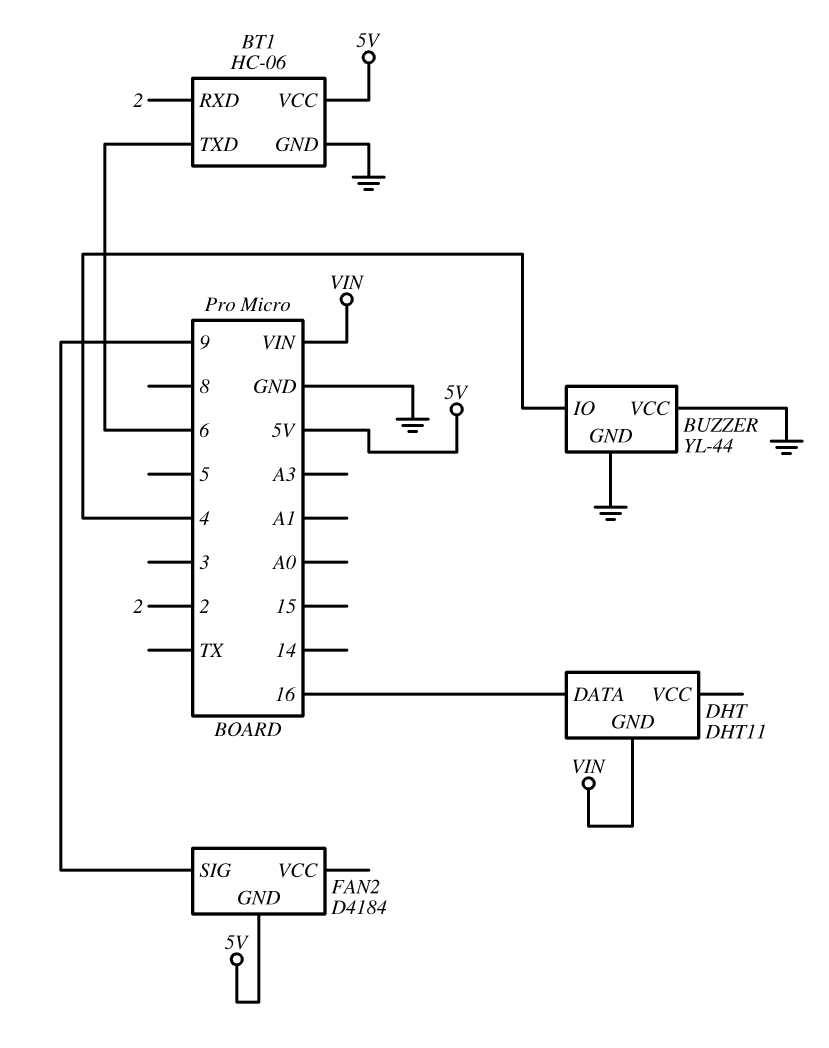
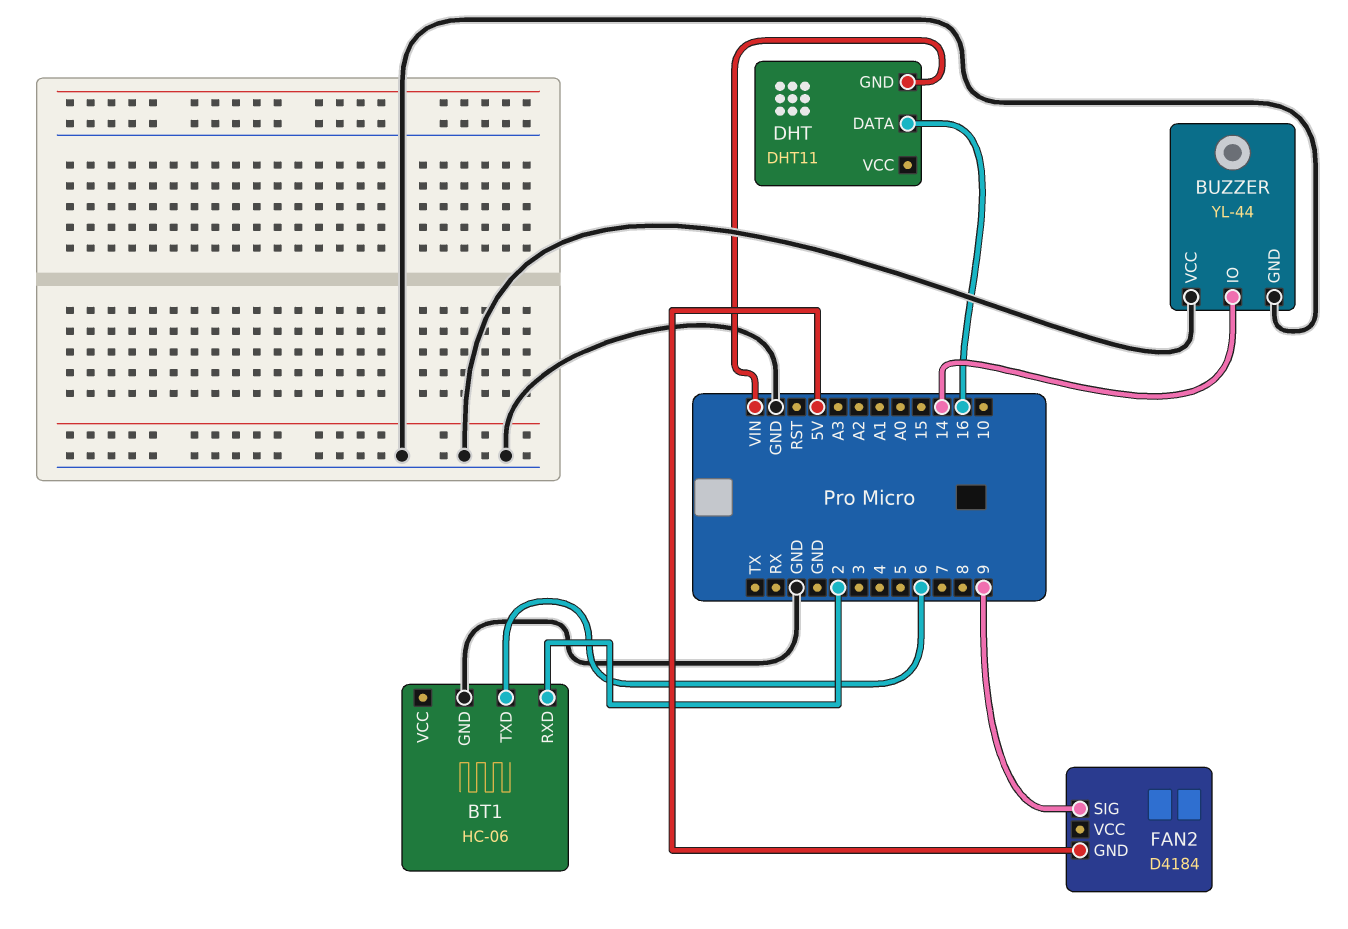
BT1 pin VCC: 5V -> none
BUZZER pin IO: 4 -> 14

